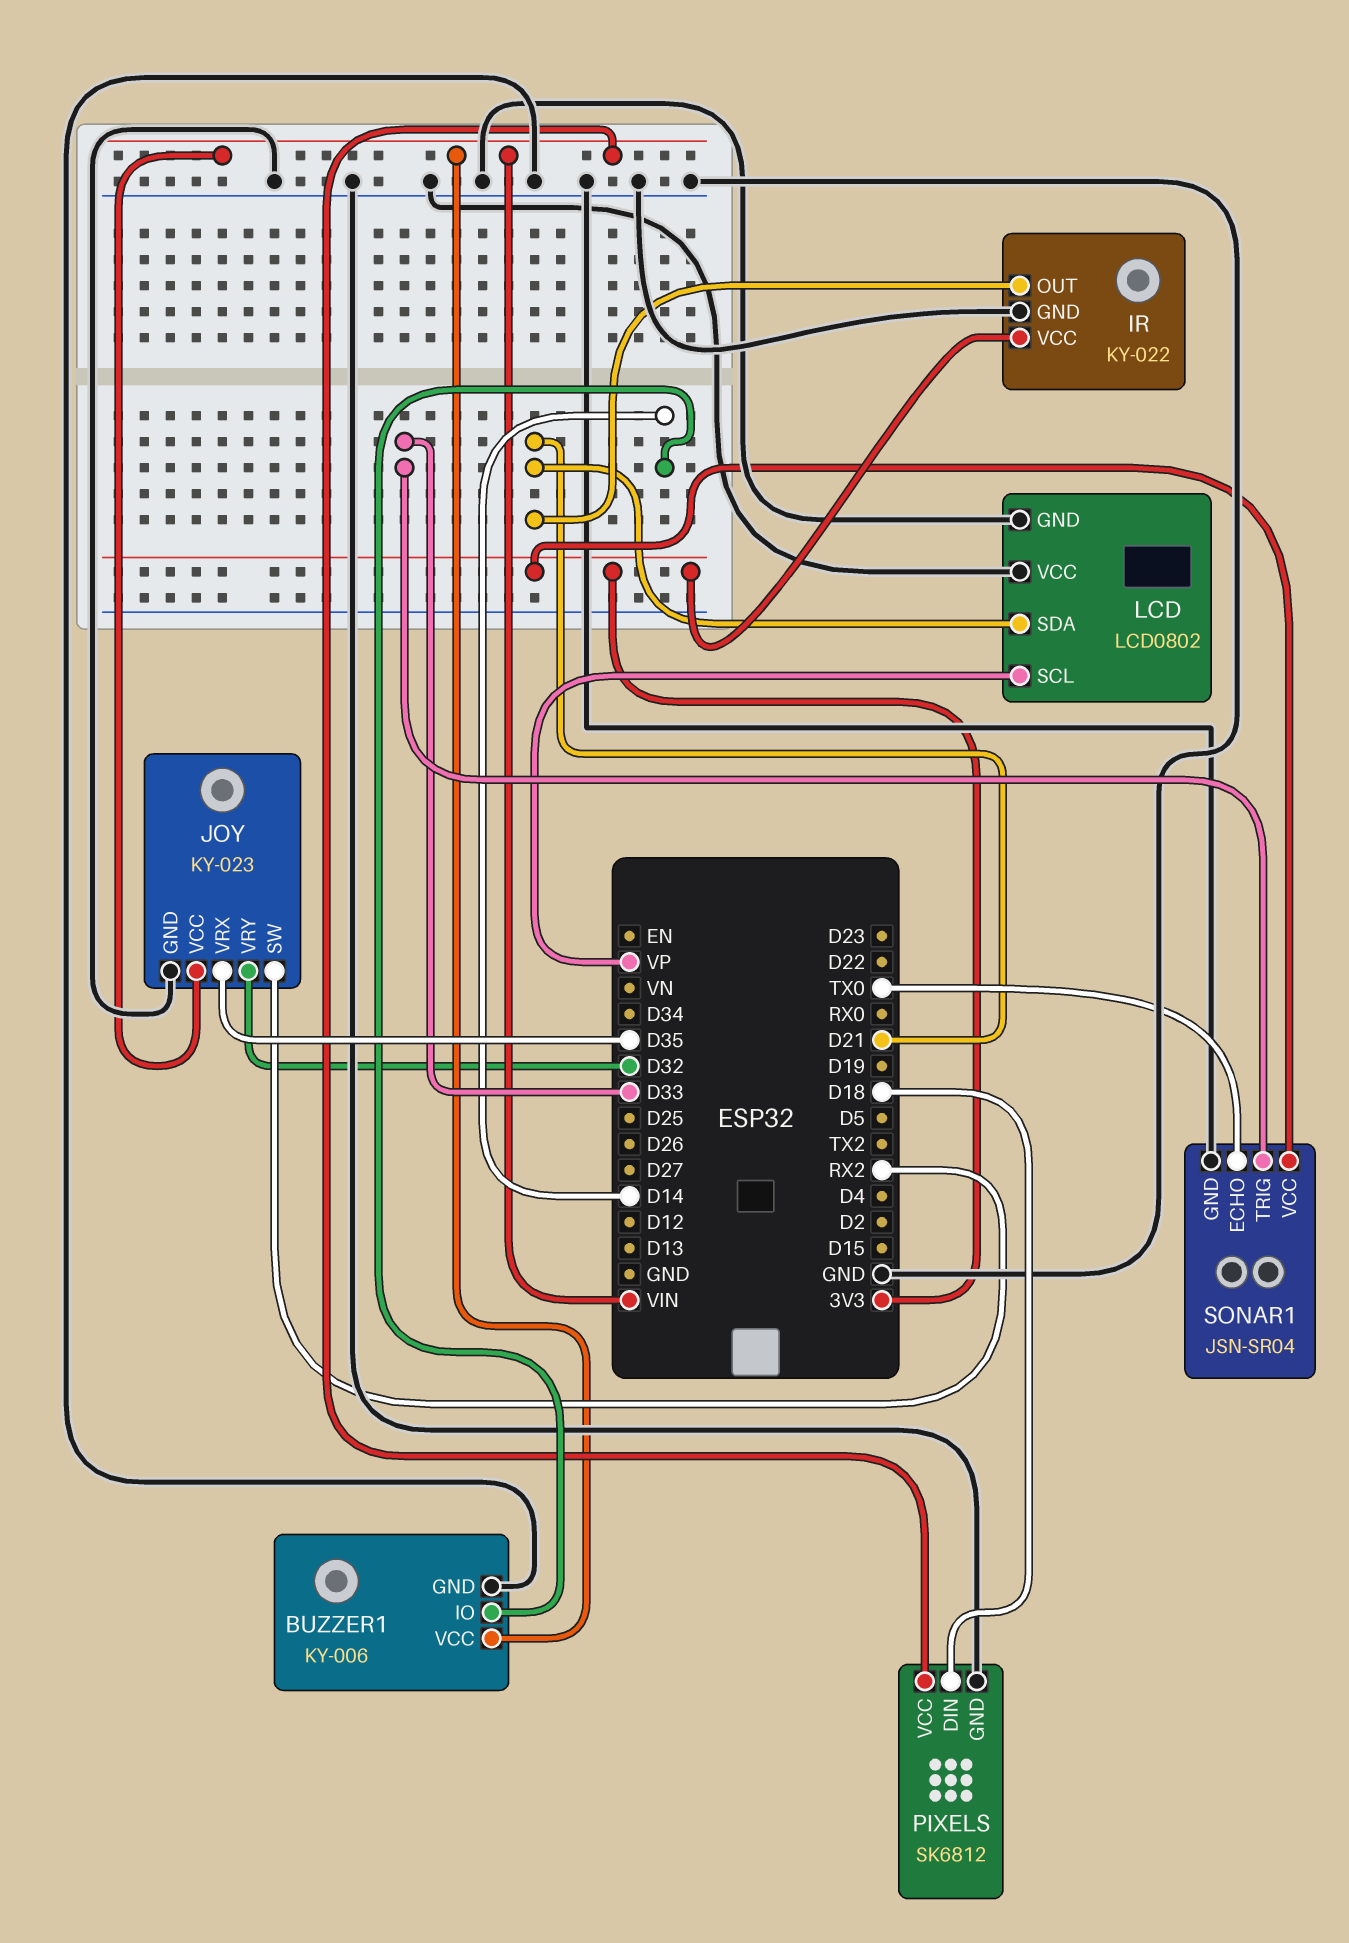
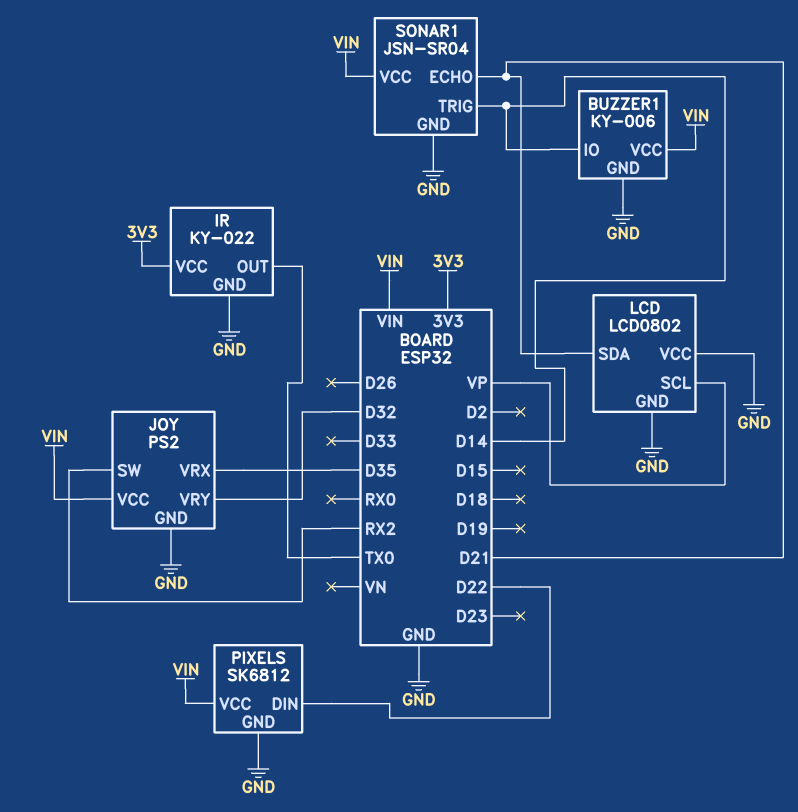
IR pin OUT: D21 -> TX0
JOY: KY-023 -> PS2
PIXELS pin DIN: D18 -> D22
SONAR1 pin ECHO: TX0 -> D21
SONAR1 pin TRIG: D33 -> D14
SONAR1 pin VCC: 3V3 -> VIN

